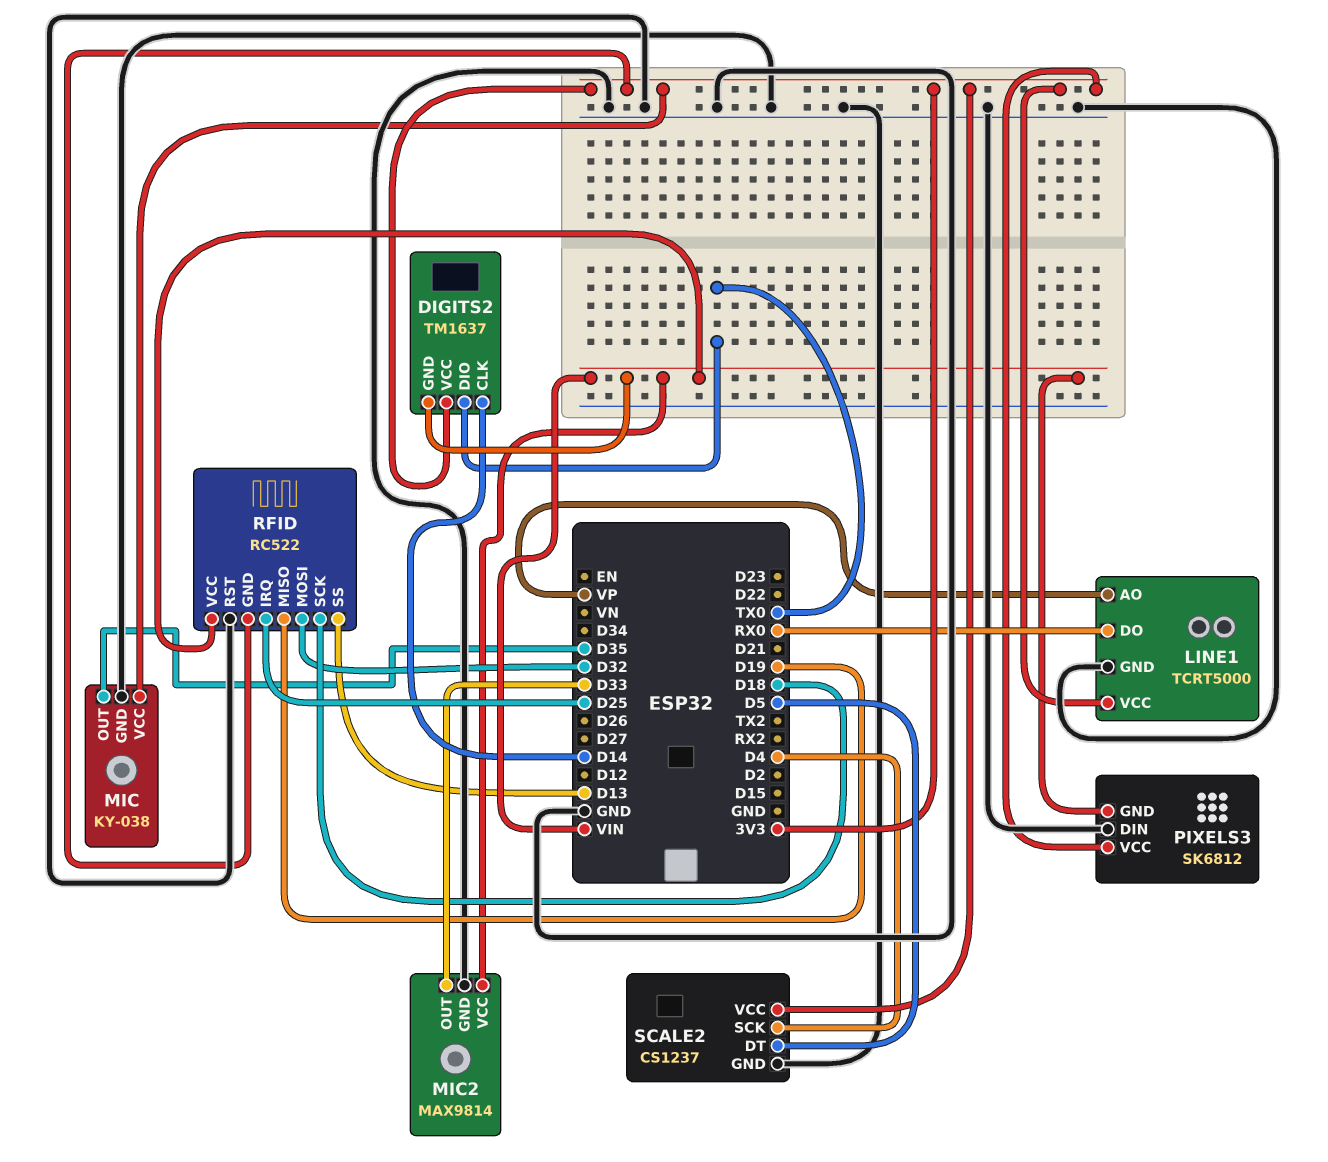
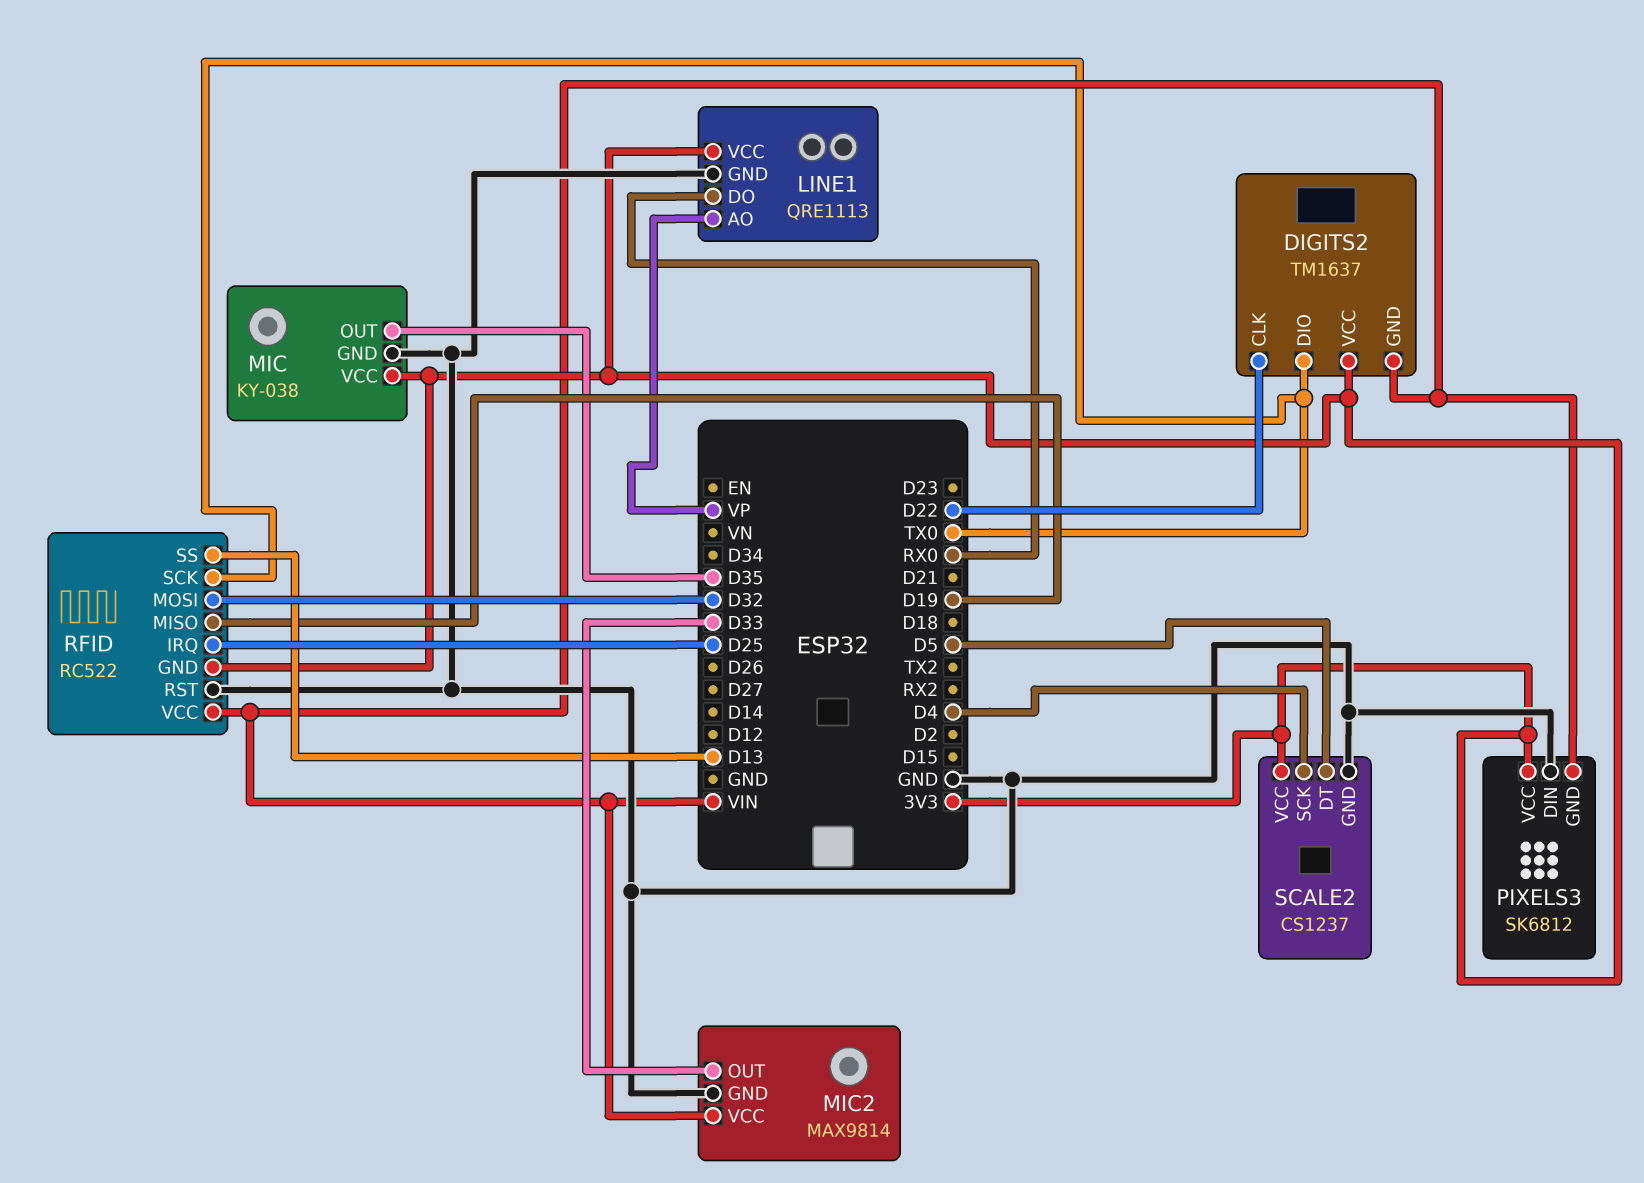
DIGITS2 pin CLK: D14 -> D22
LINE1: TCRT5000 -> QRE1113
RFID pin SCK: D18 -> TX0

